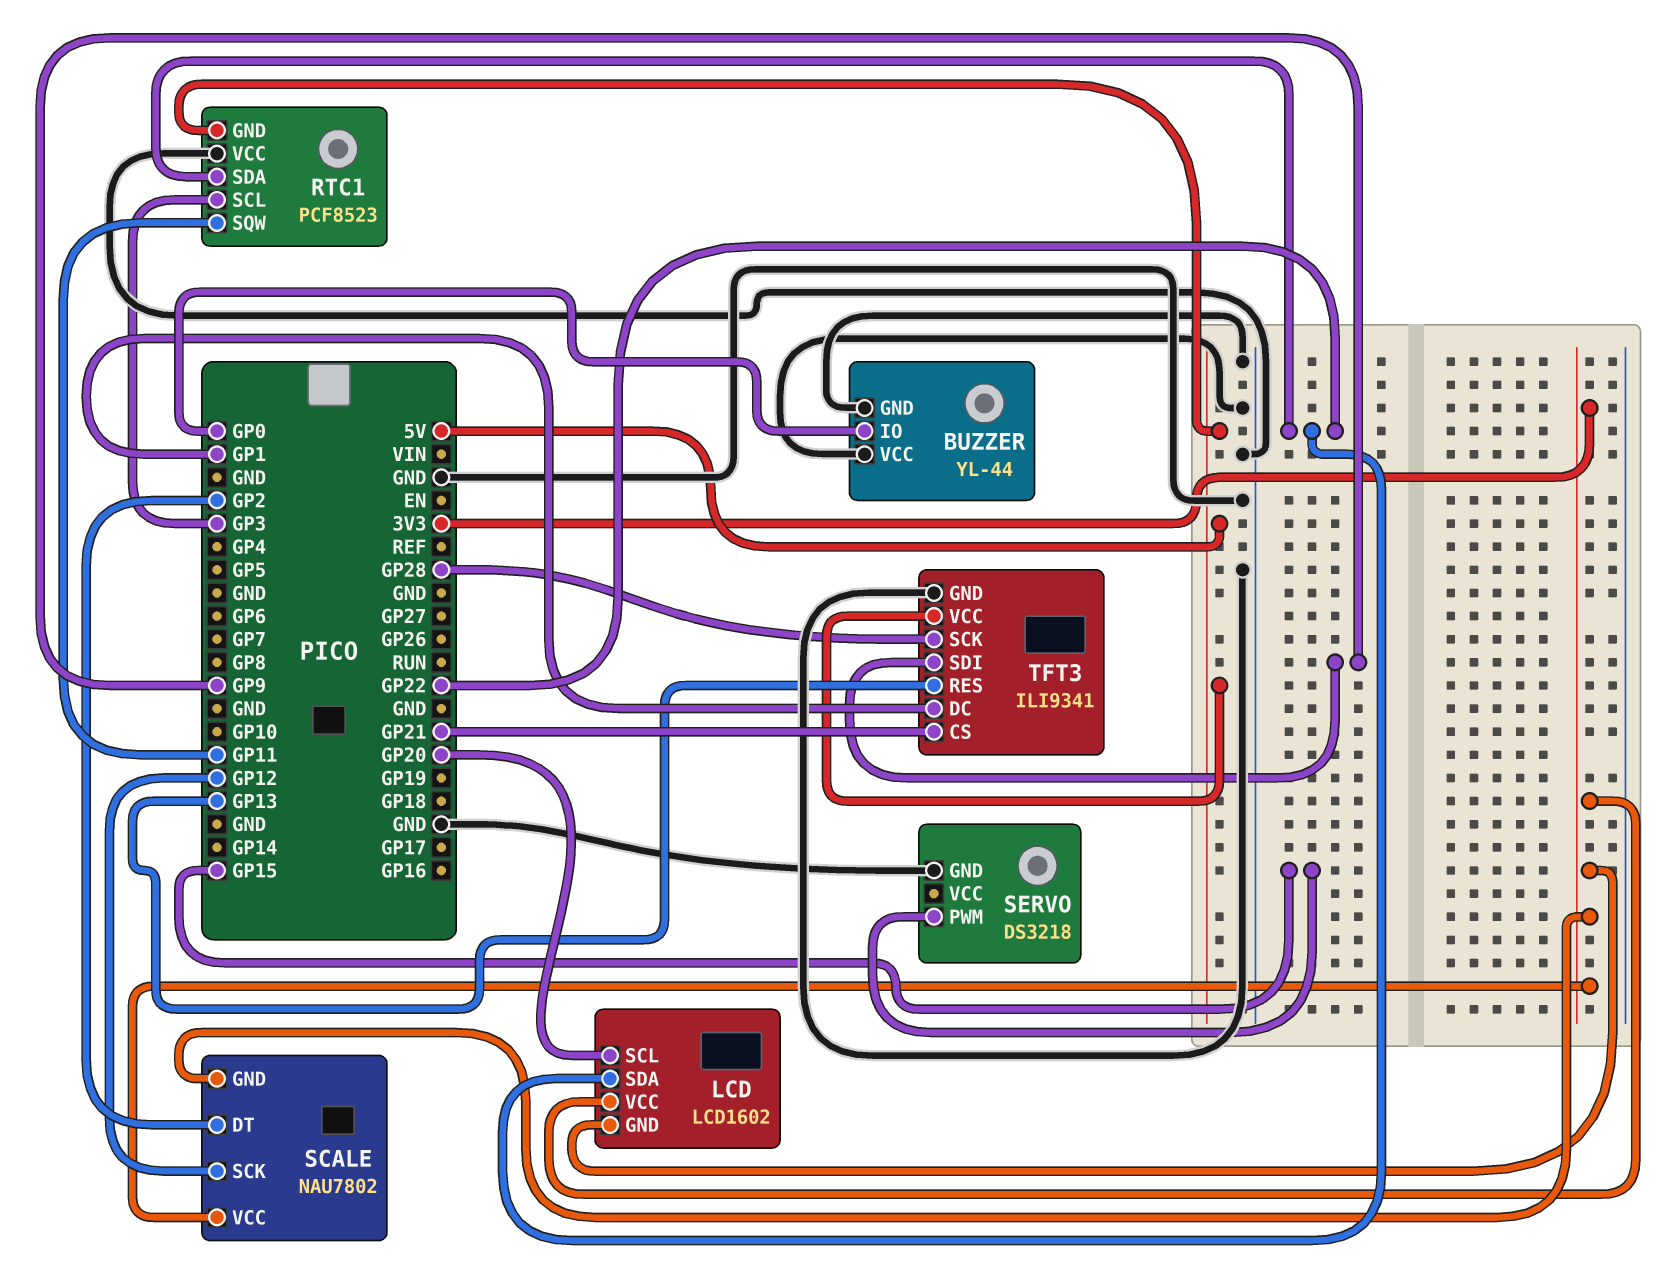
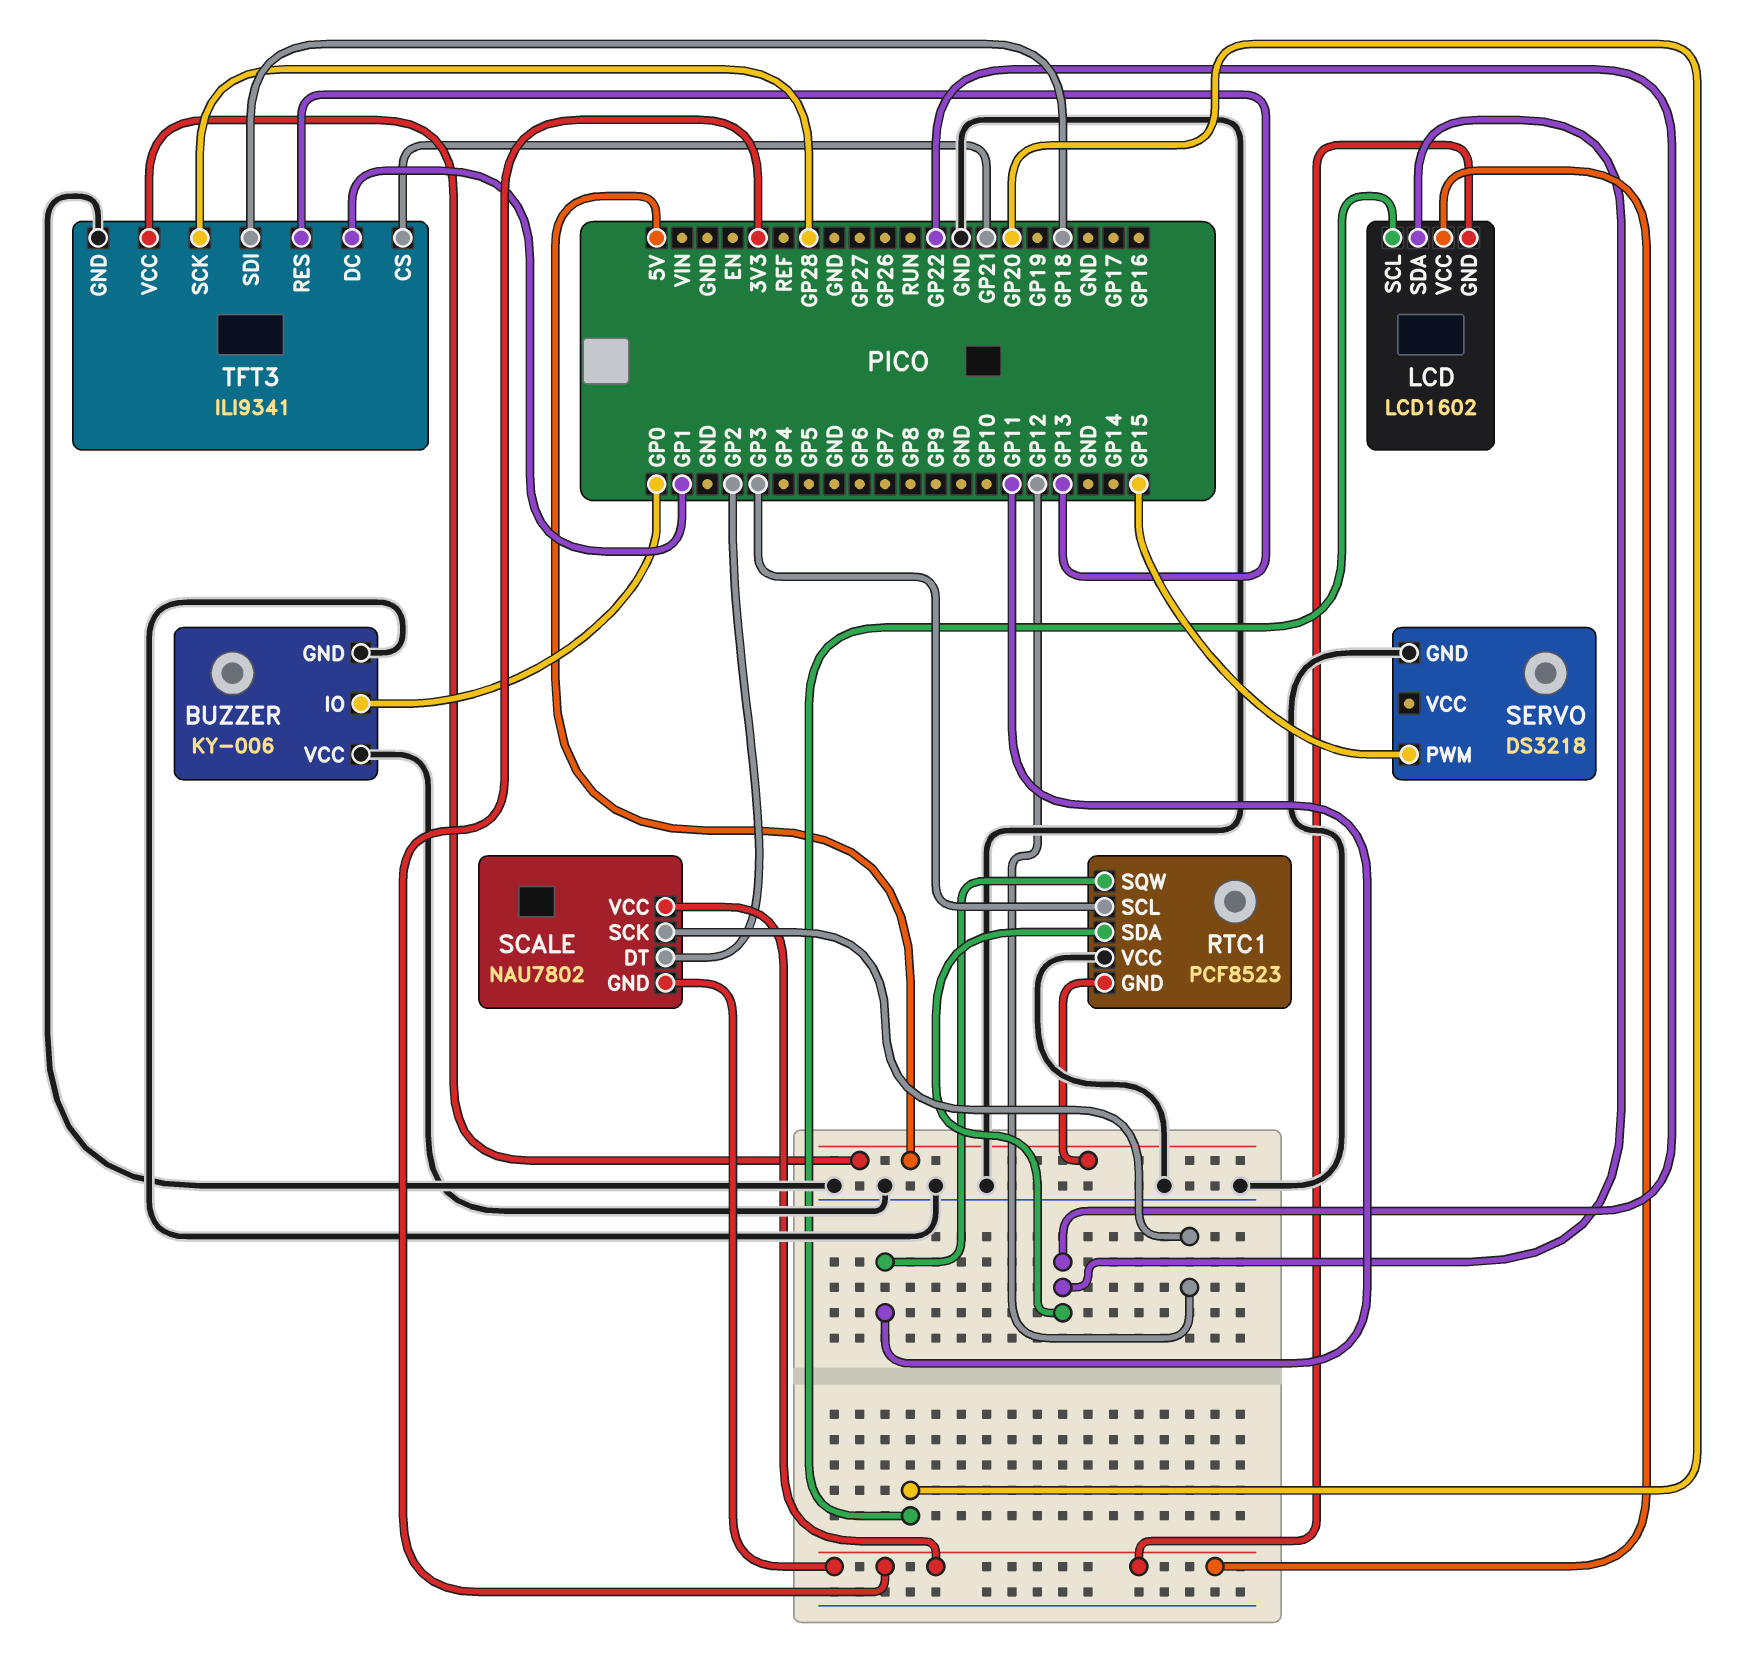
BUZZER: YL-44 -> KY-006
TFT3 pin SDI: GP9 -> GP18

